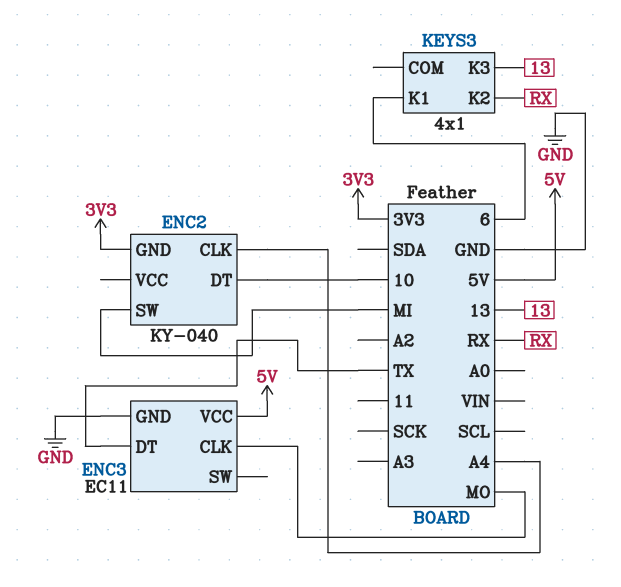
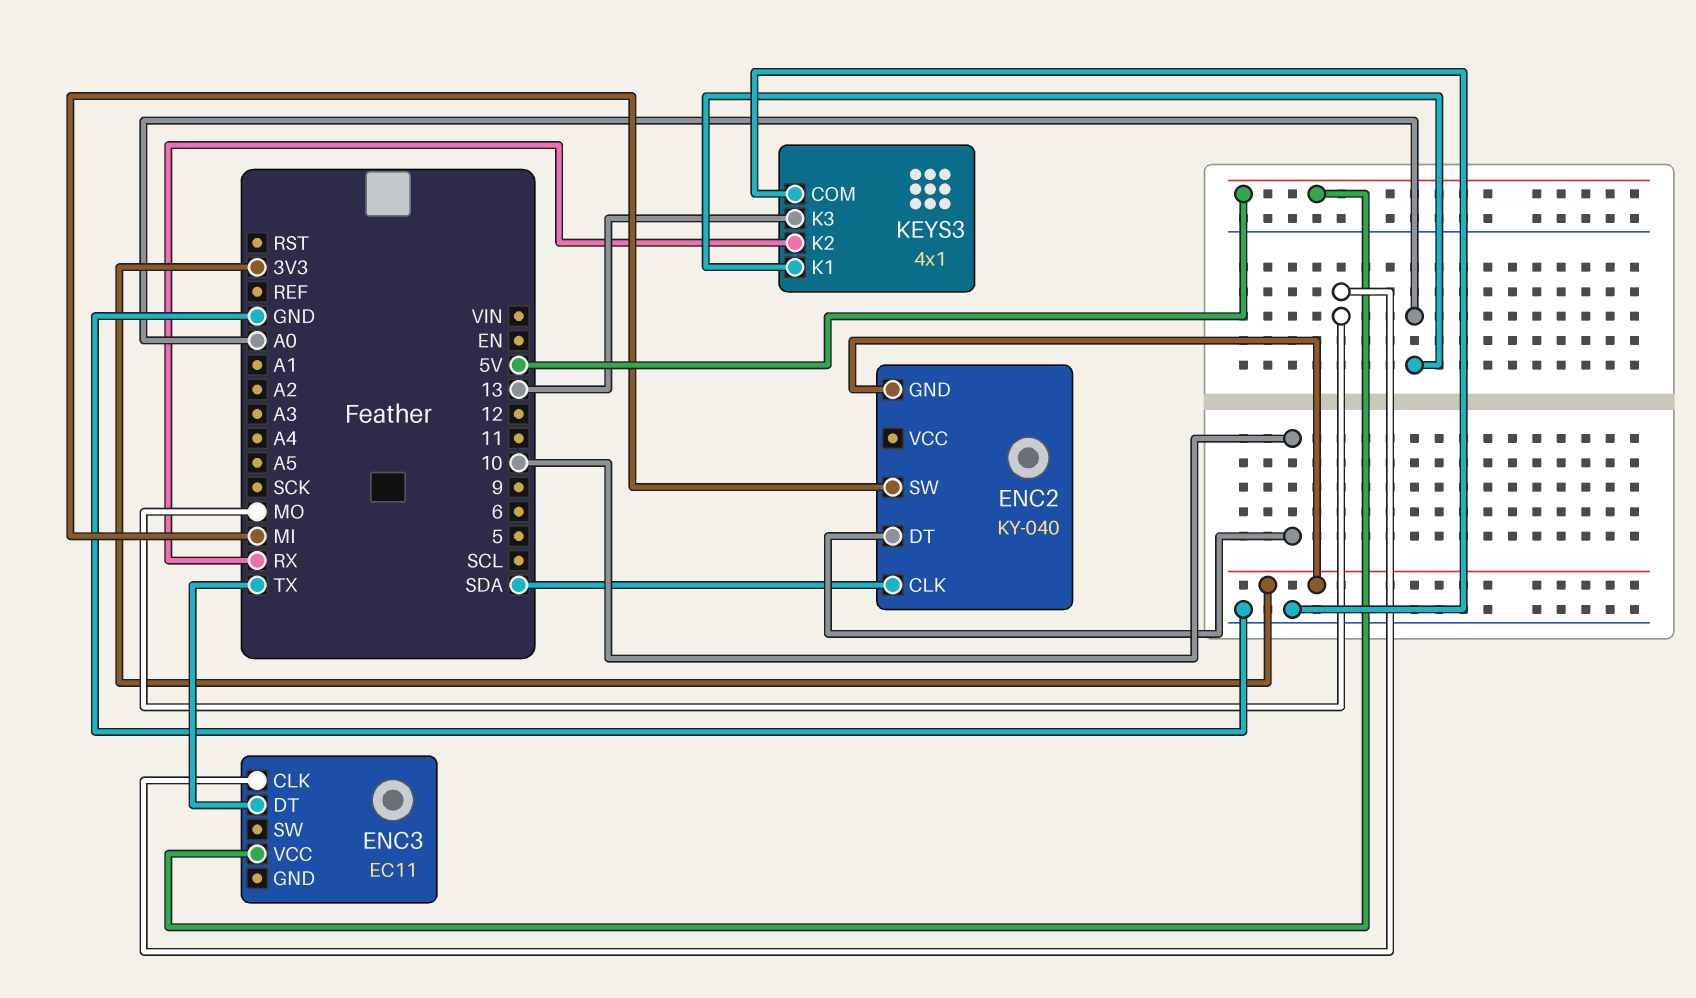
ENC2 pin CLK: A4 -> SDA
ENC3 pin GND: GND -> none
KEYS3 pin COM: none -> GND
KEYS3 pin K1: 6 -> A0

